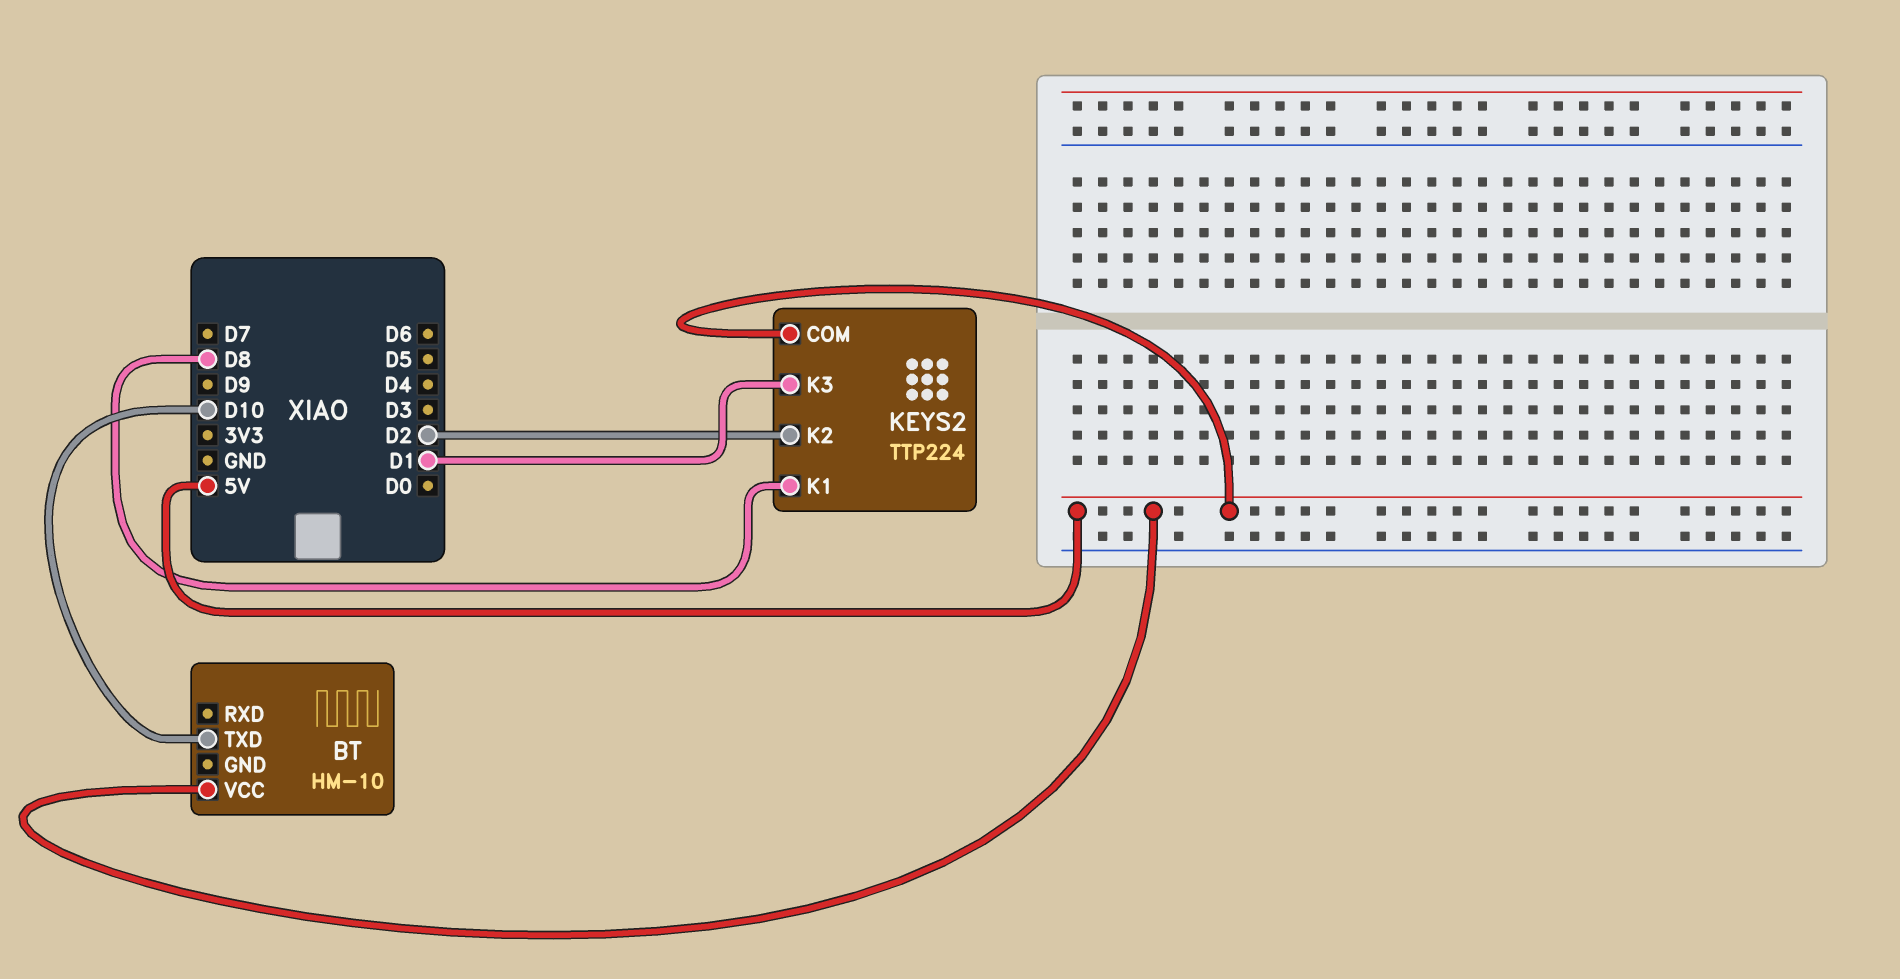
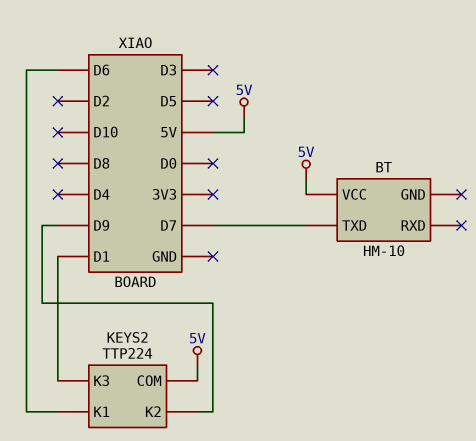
BT pin TXD: D10 -> D7
KEYS2 pin K1: D8 -> D6
KEYS2 pin K2: D2 -> D9

